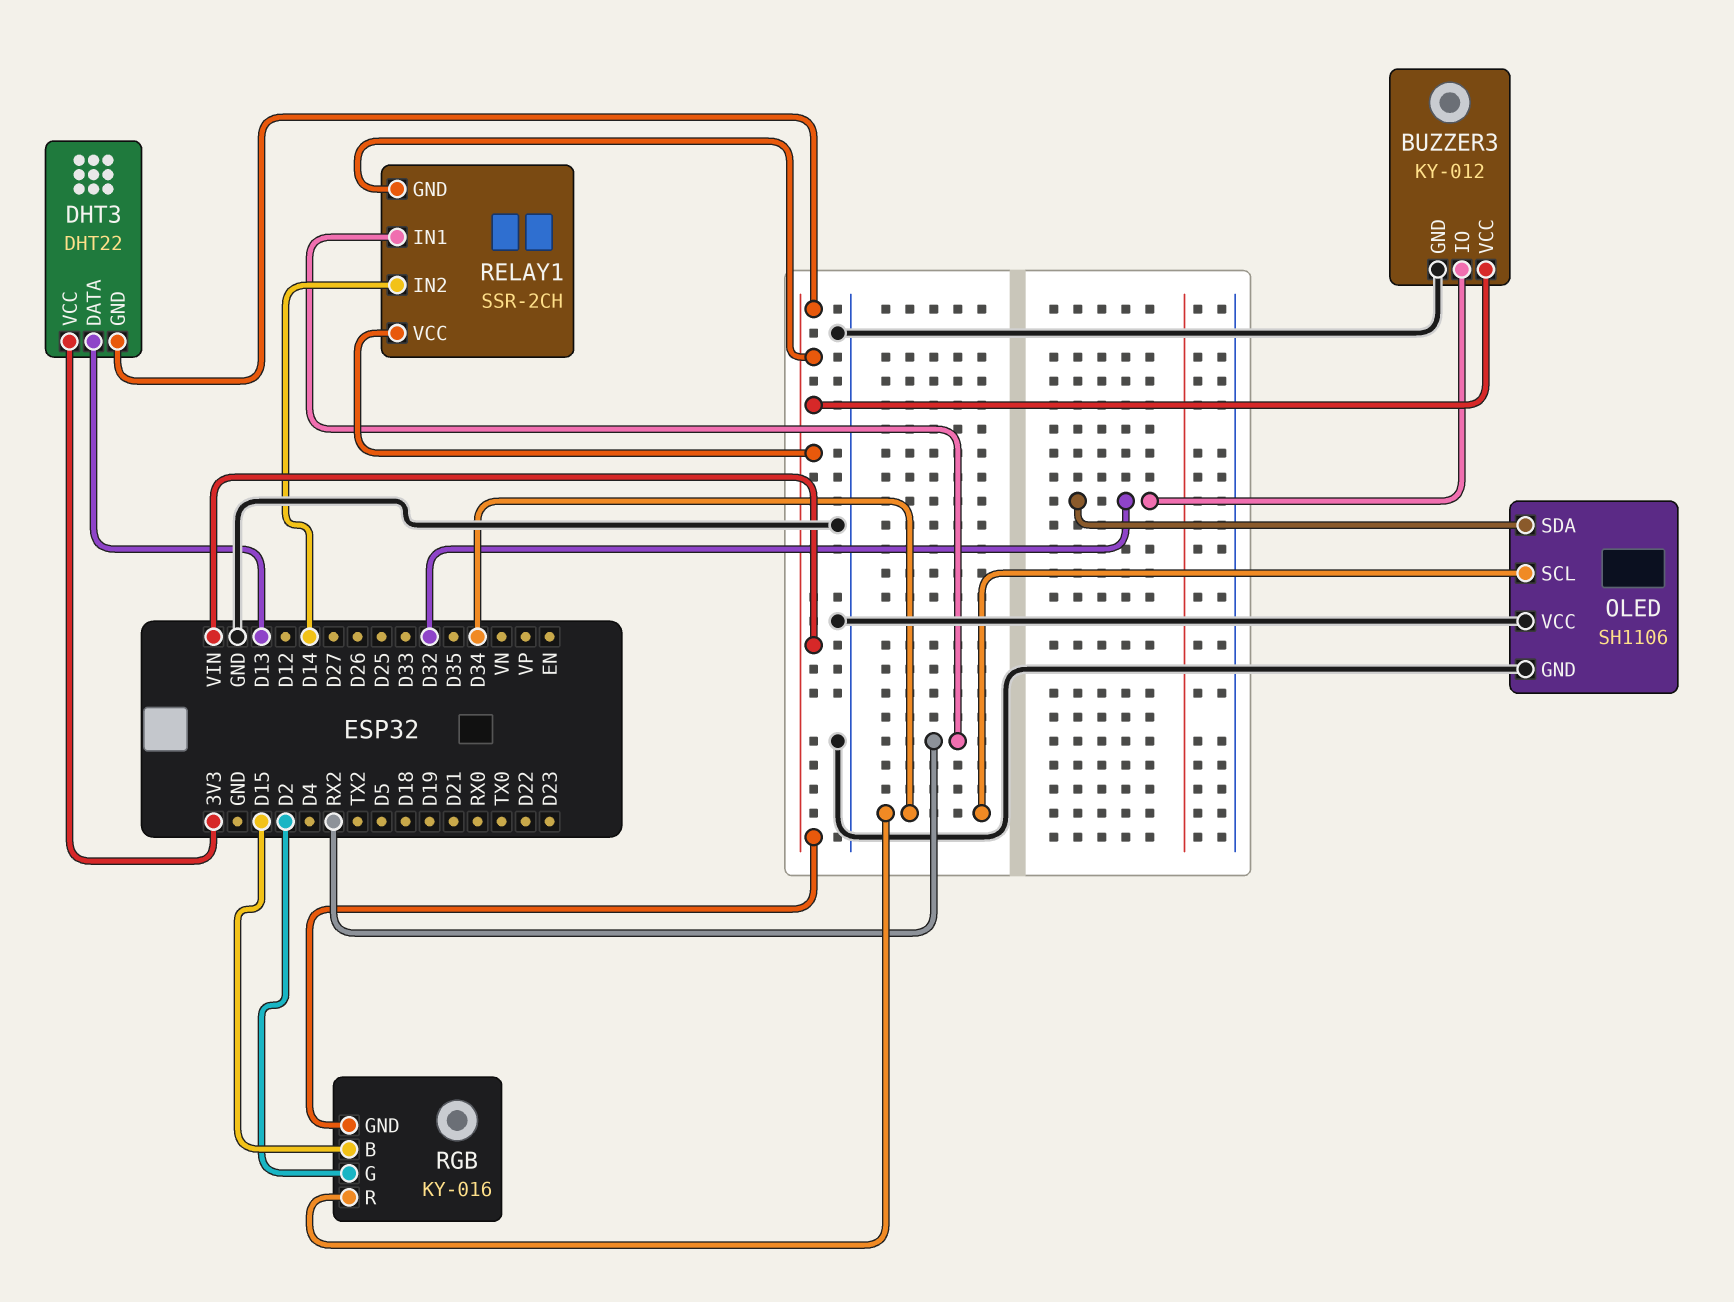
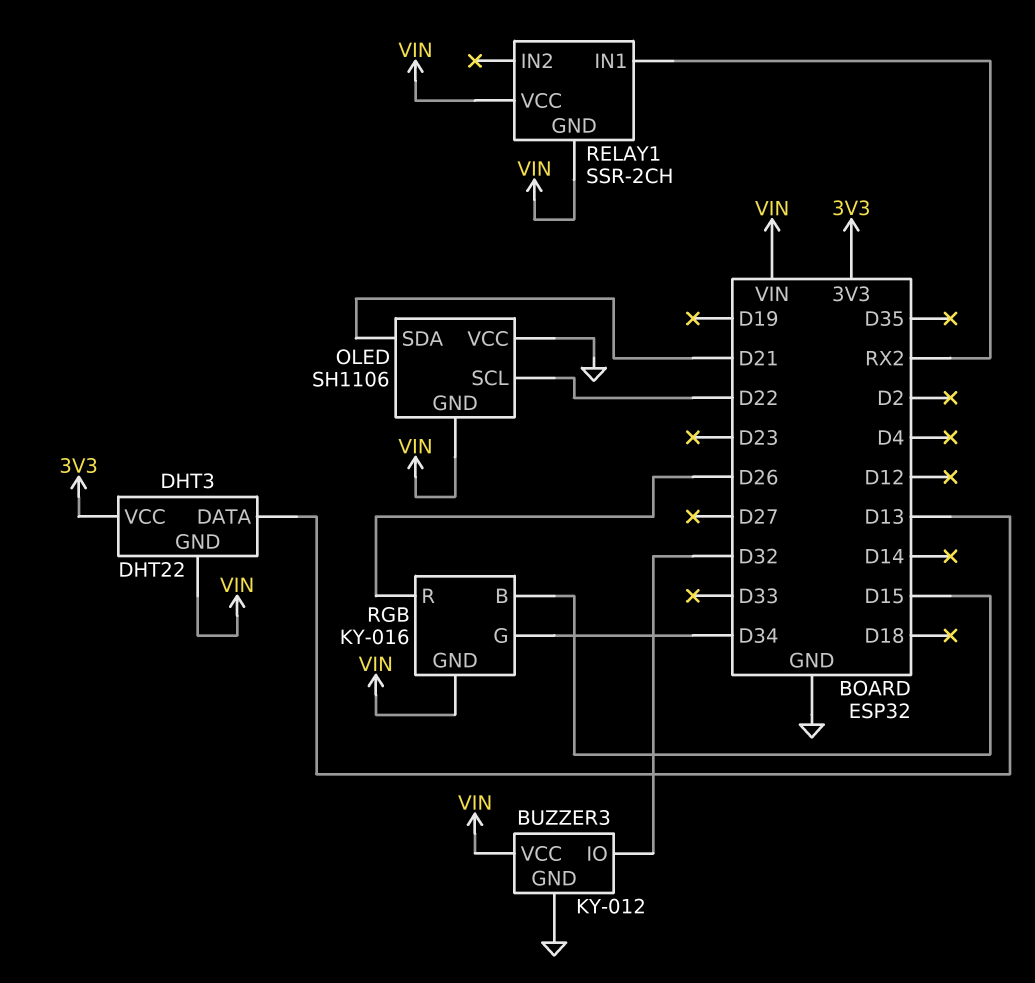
OLED pin GND: GND -> VIN
OLED pin SCL: D34 -> D22
OLED pin SDA: D32 -> D21
RELAY1 pin IN2: D14 -> none
RGB pin G: D2 -> D34
RGB pin R: D34 -> D26

